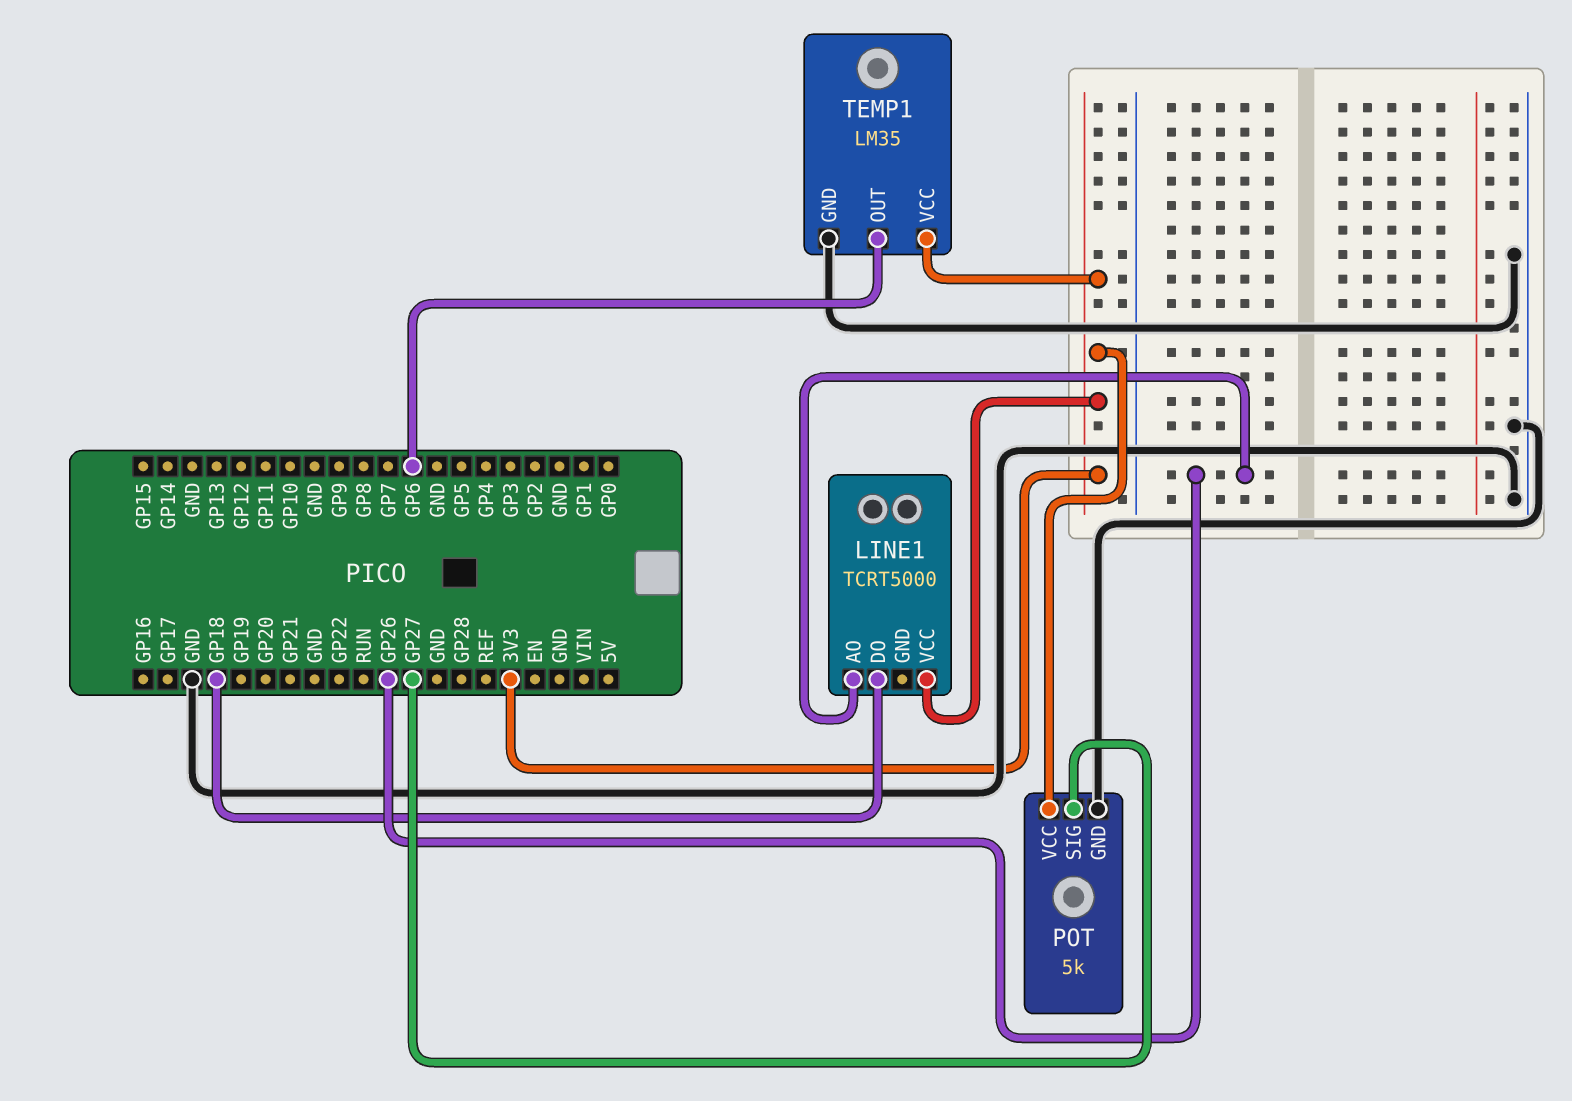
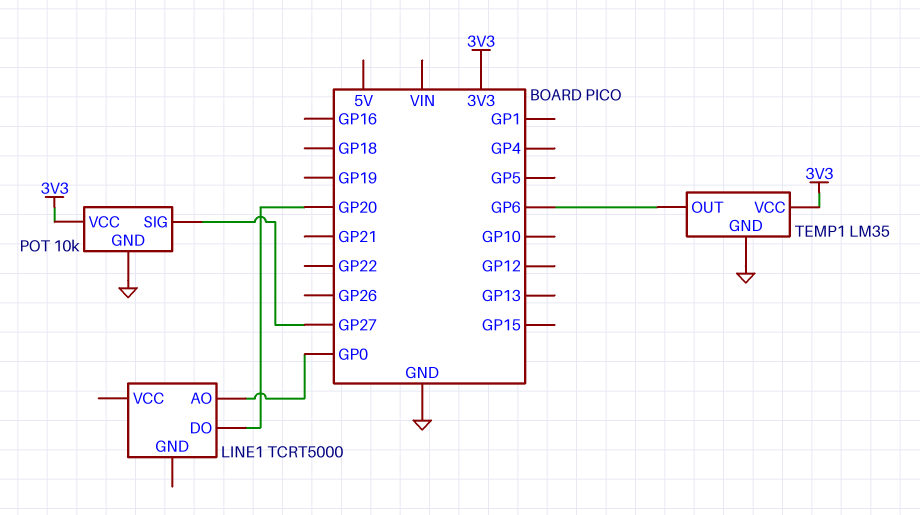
LINE1 pin AO: GP26 -> GP0
LINE1 pin DO: GP18 -> GP20
LINE1 pin VCC: 3V3 -> none
POT: 5k -> 10k

